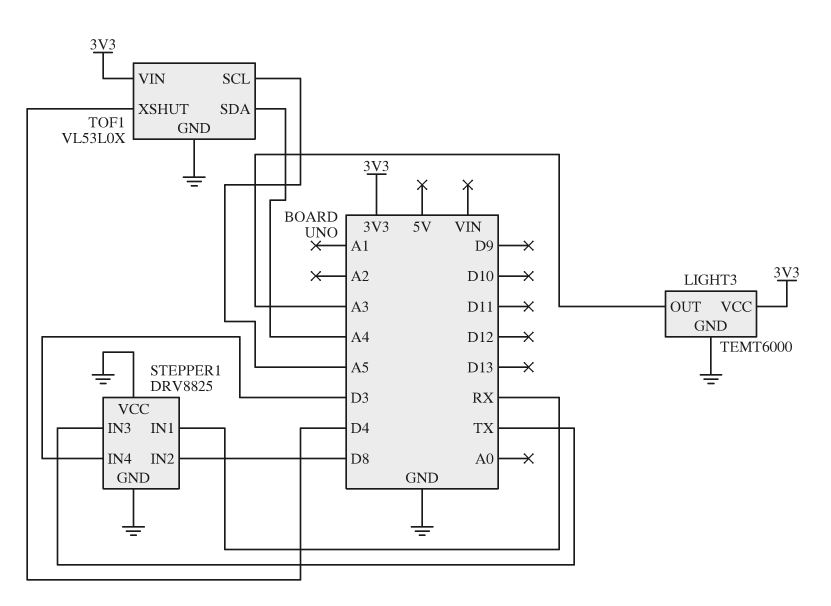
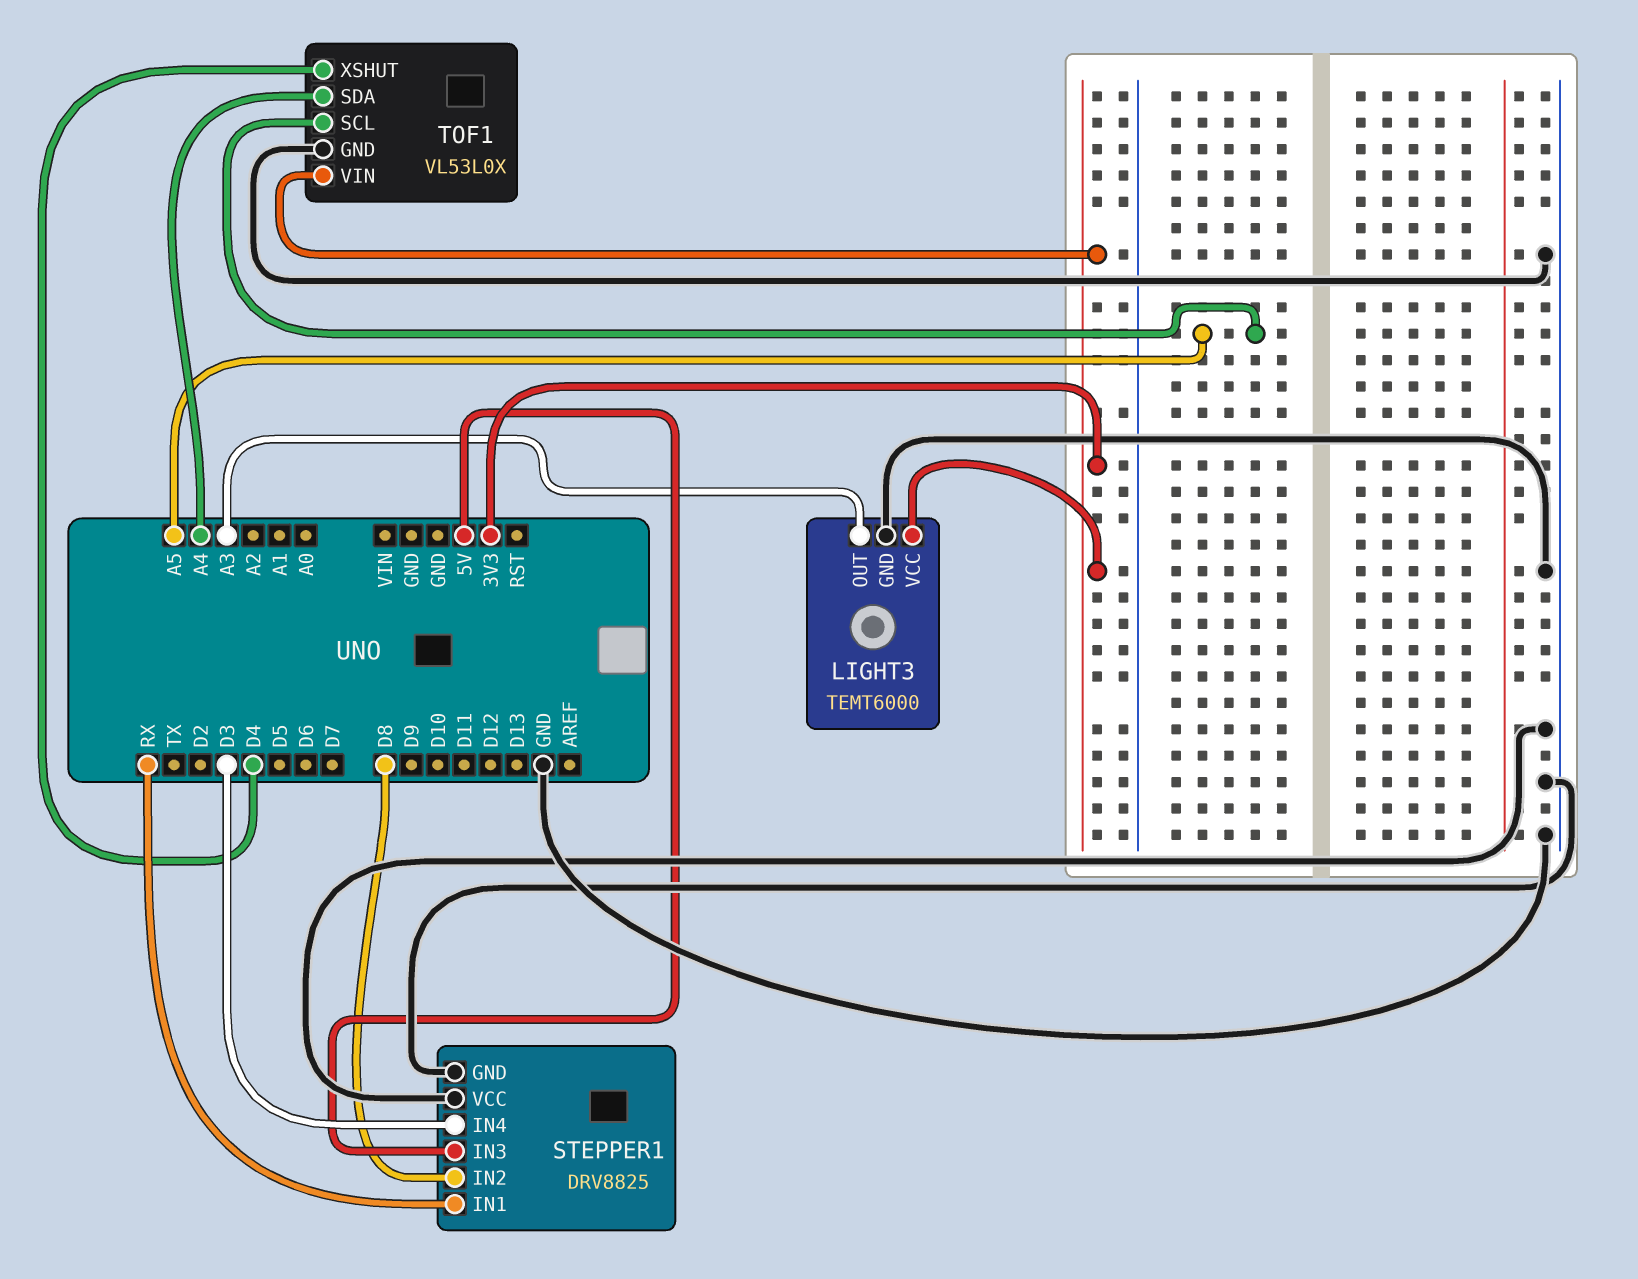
STEPPER1 pin IN3: TX -> 5V

